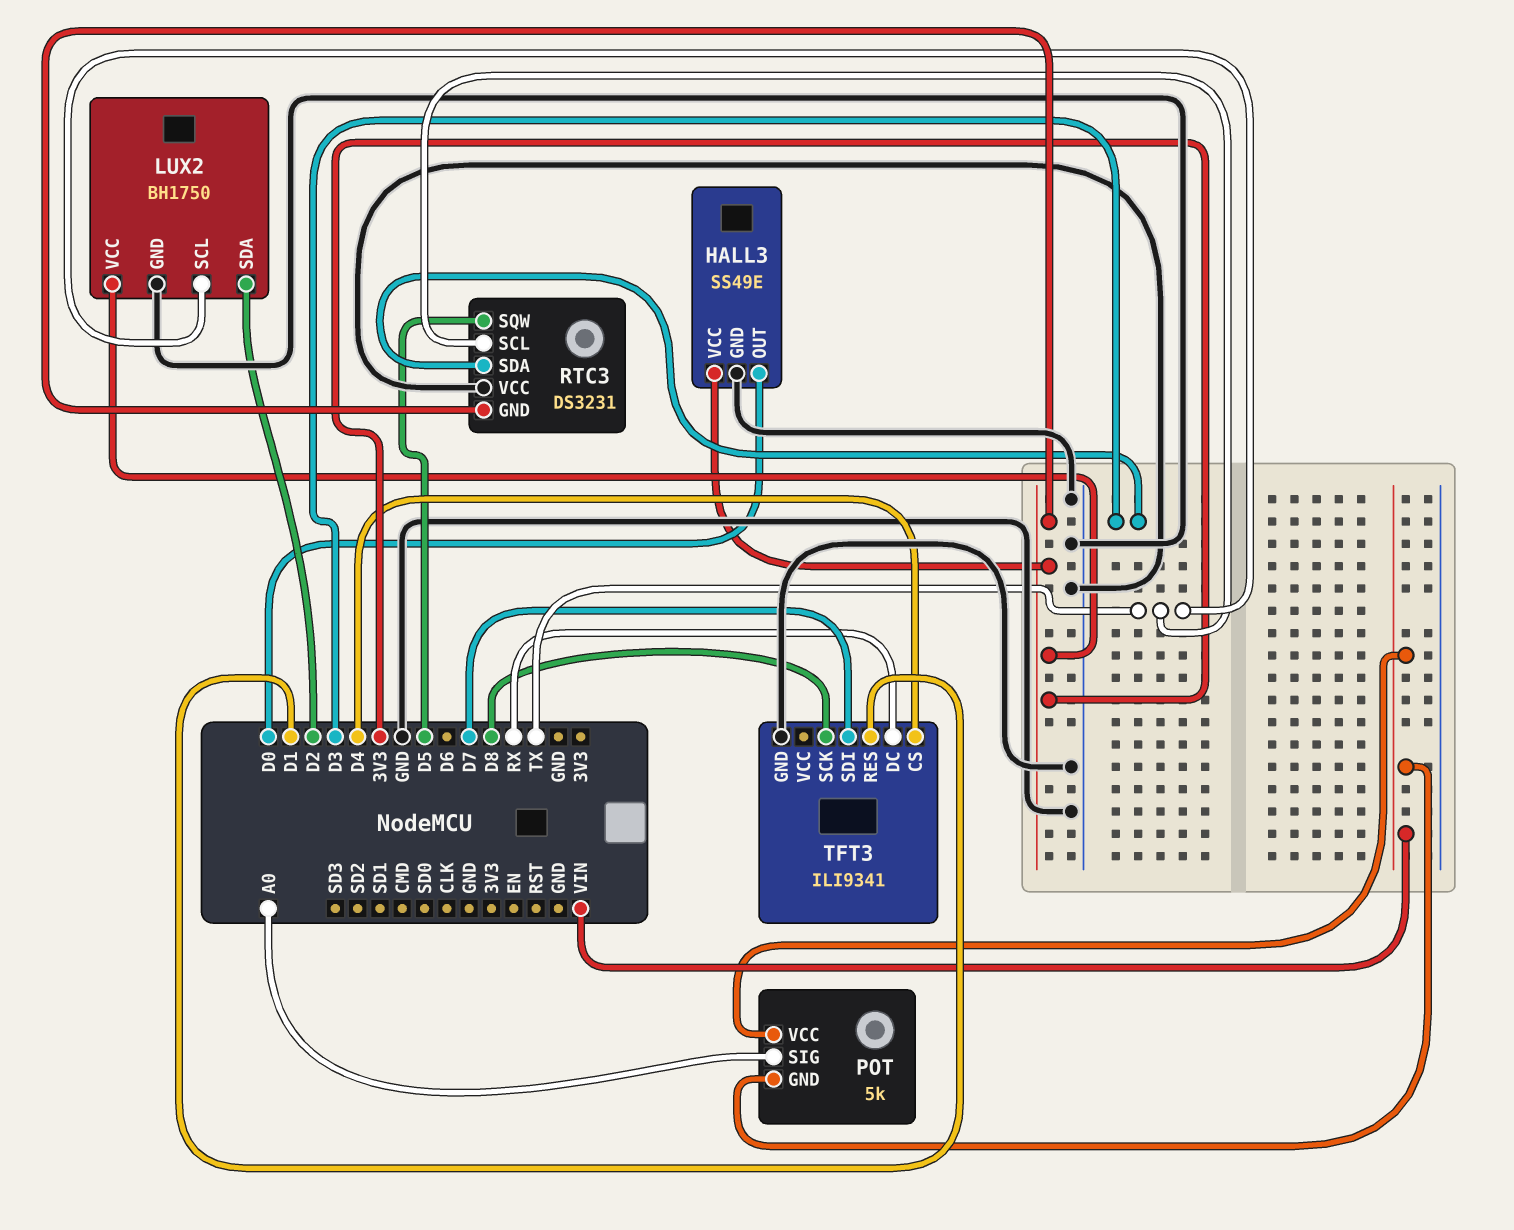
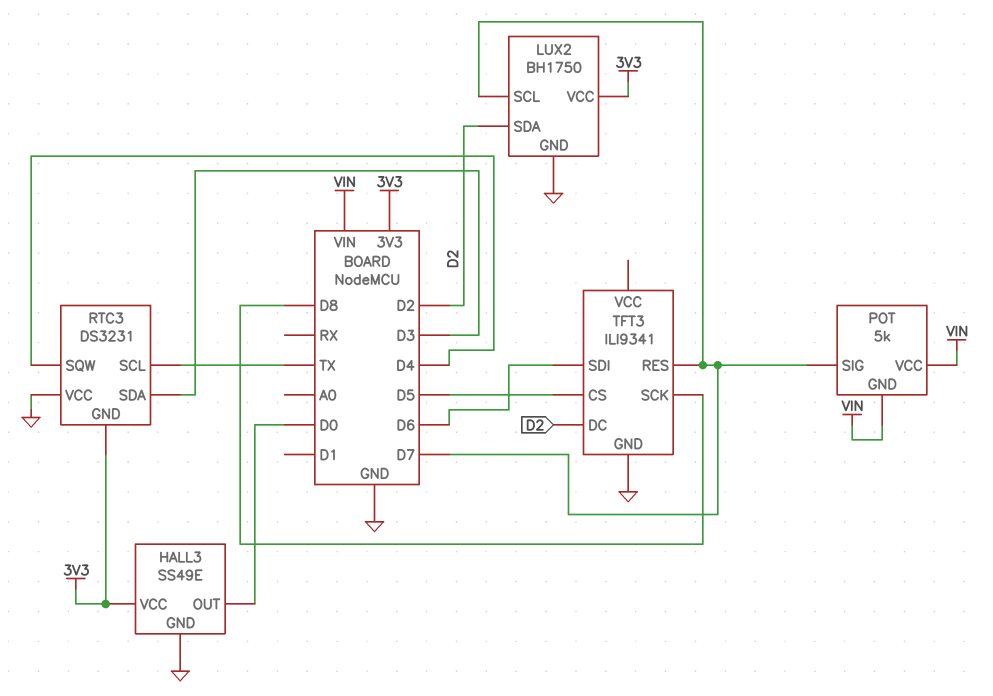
LUX2 pin SCL: TX -> D7
POT pin SIG: A0 -> D7
RTC3 pin SQW: D5 -> D4
TFT3 pin CS: D4 -> D5
TFT3 pin DC: RX -> D2
TFT3 pin RES: D1 -> D7
TFT3 pin SDI: D7 -> D6

